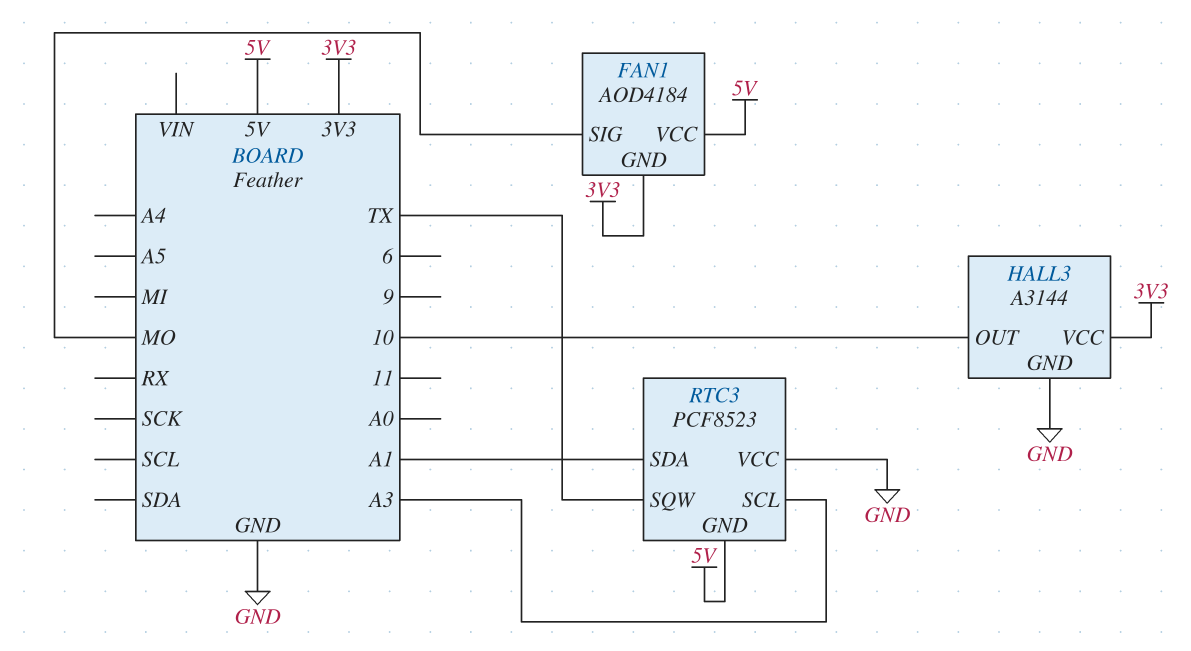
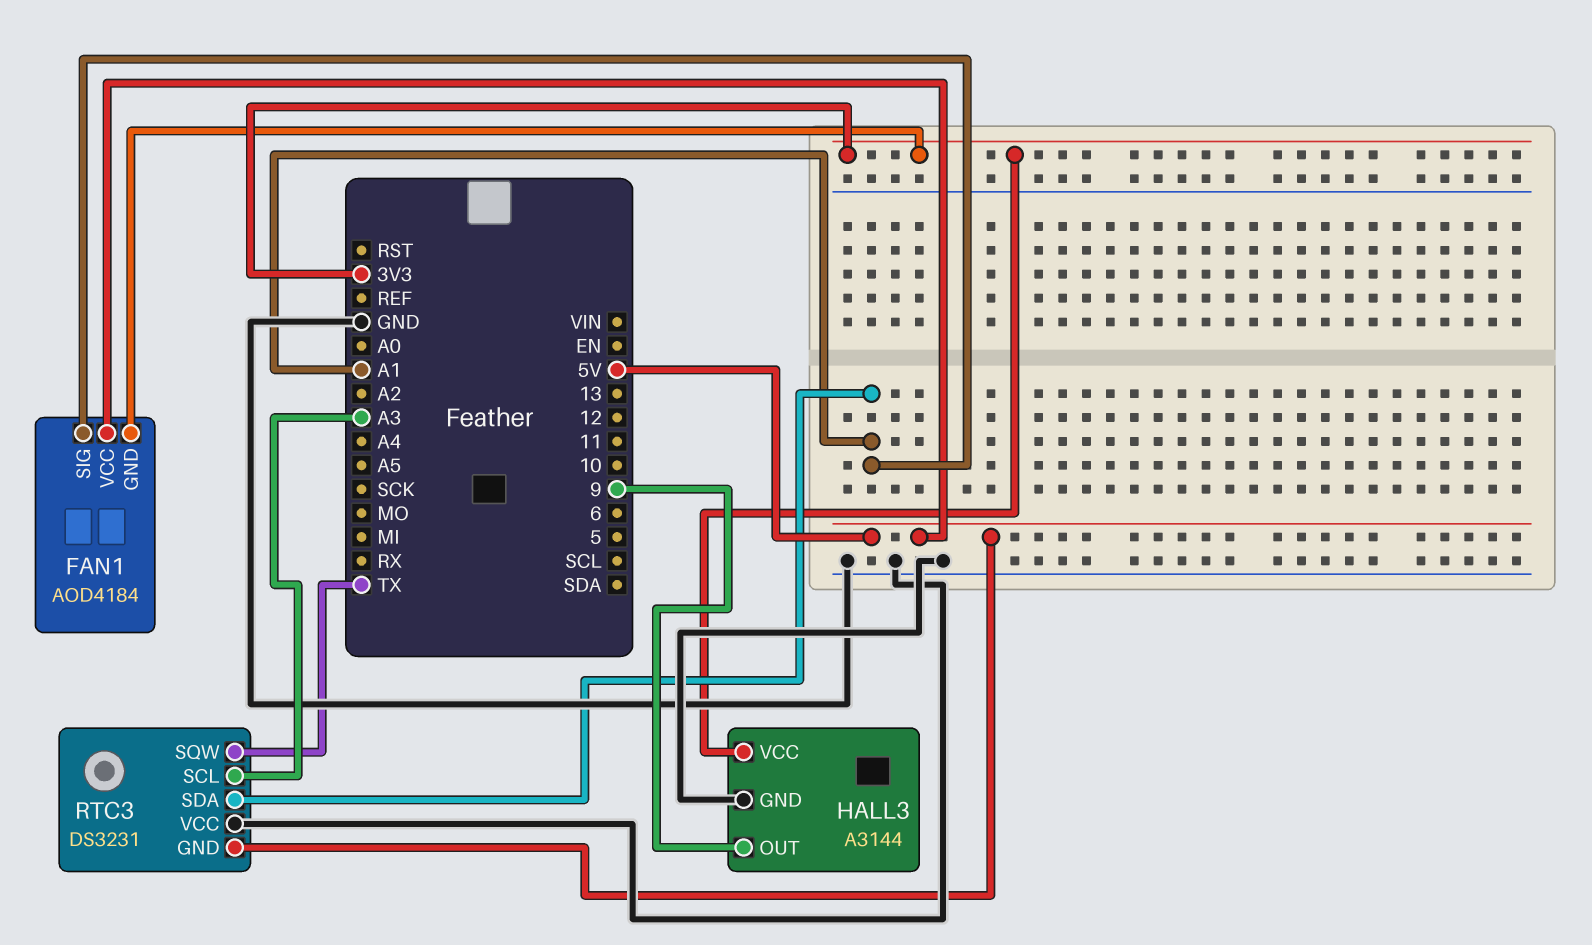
FAN1 pin SIG: MO -> A1
HALL3 pin OUT: 10 -> 9
RTC3: PCF8523 -> DS3231

